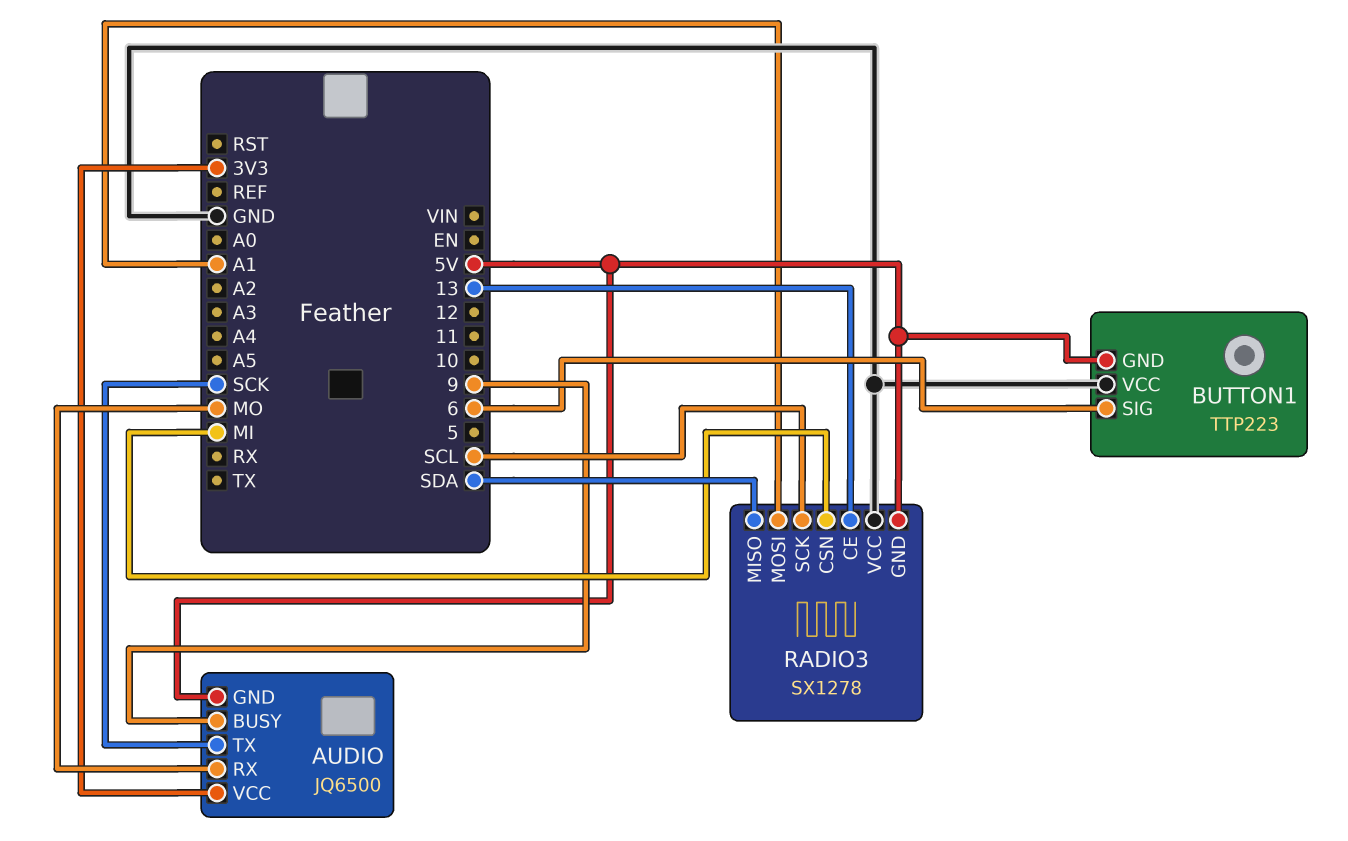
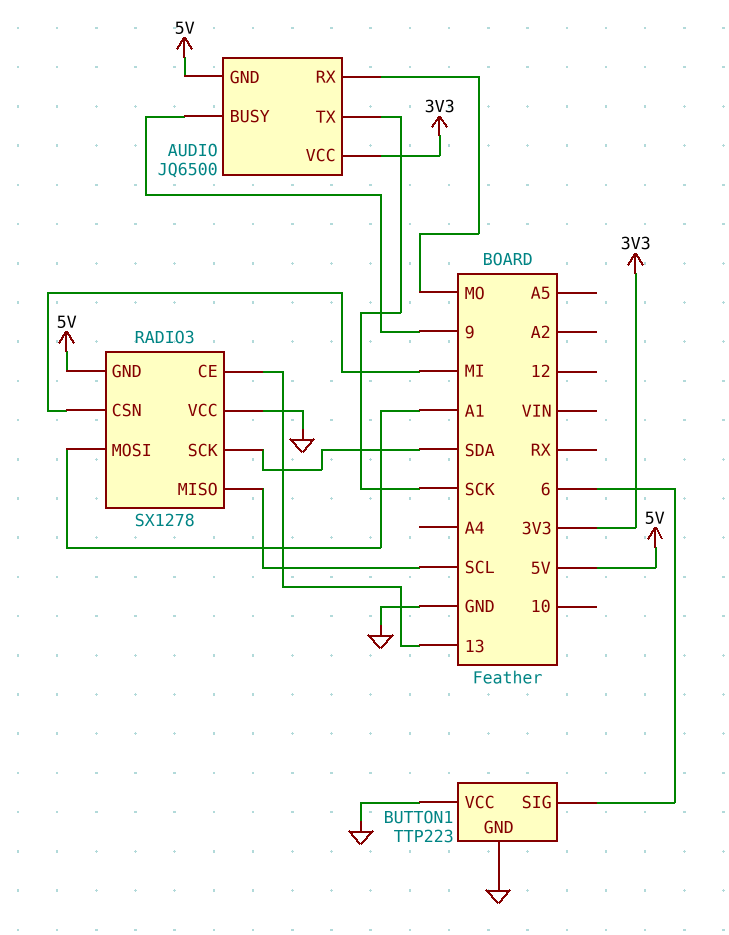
BUTTON1 pin GND: 5V -> GND
RADIO3 pin MISO: SDA -> SCL
RADIO3 pin SCK: SCL -> SDA

